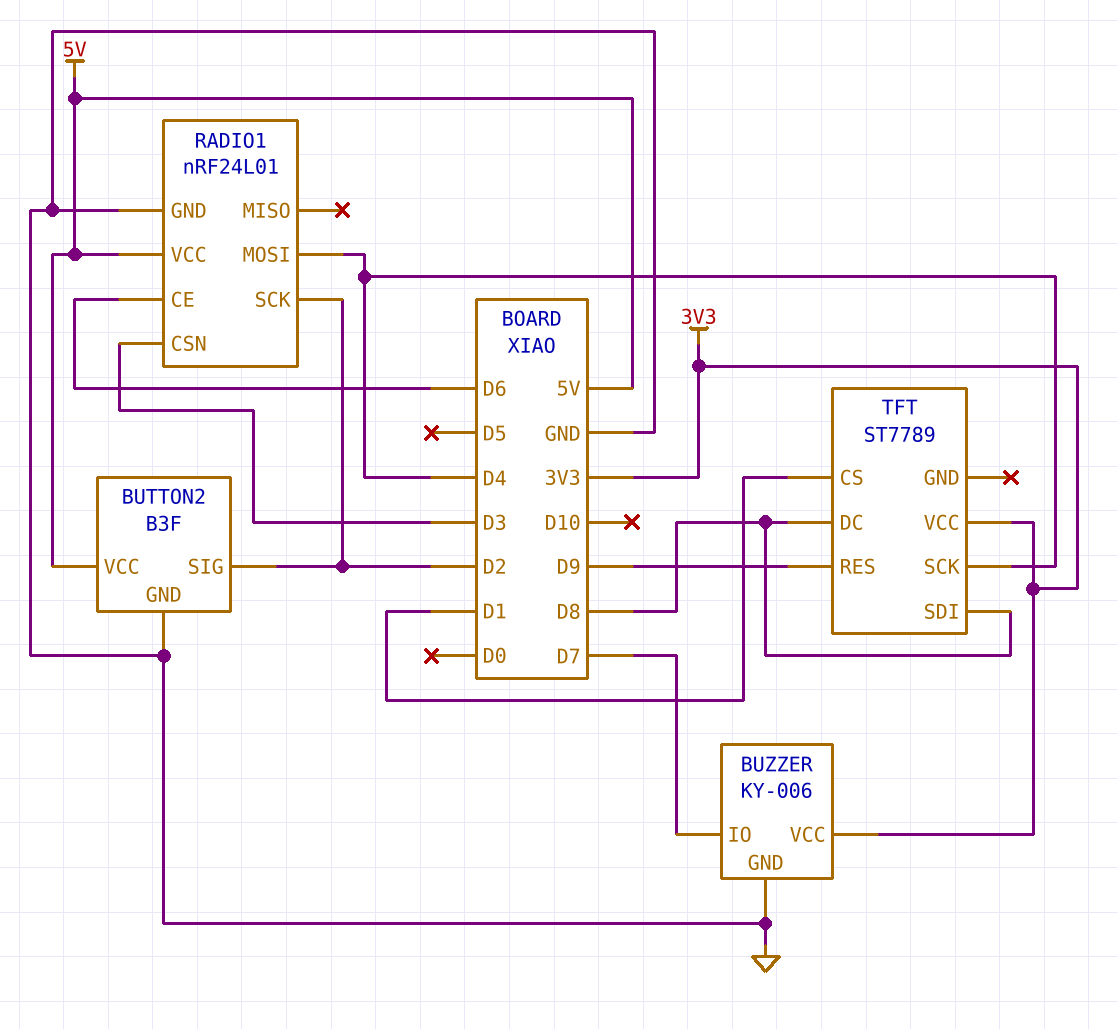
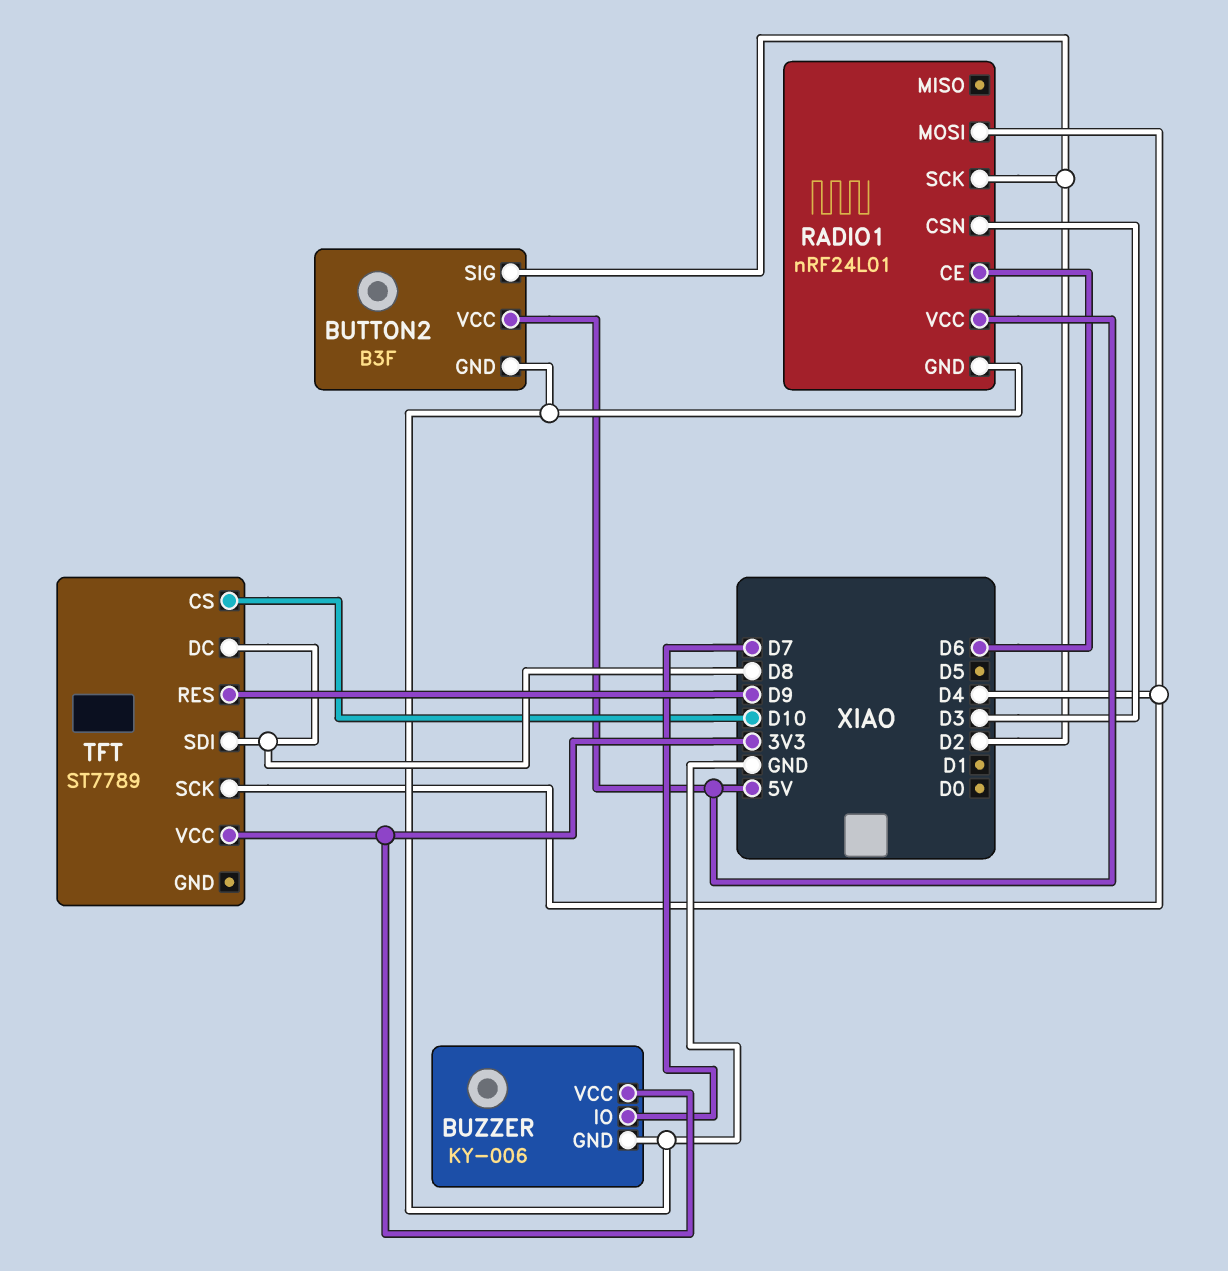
TFT pin CS: D1 -> D10

